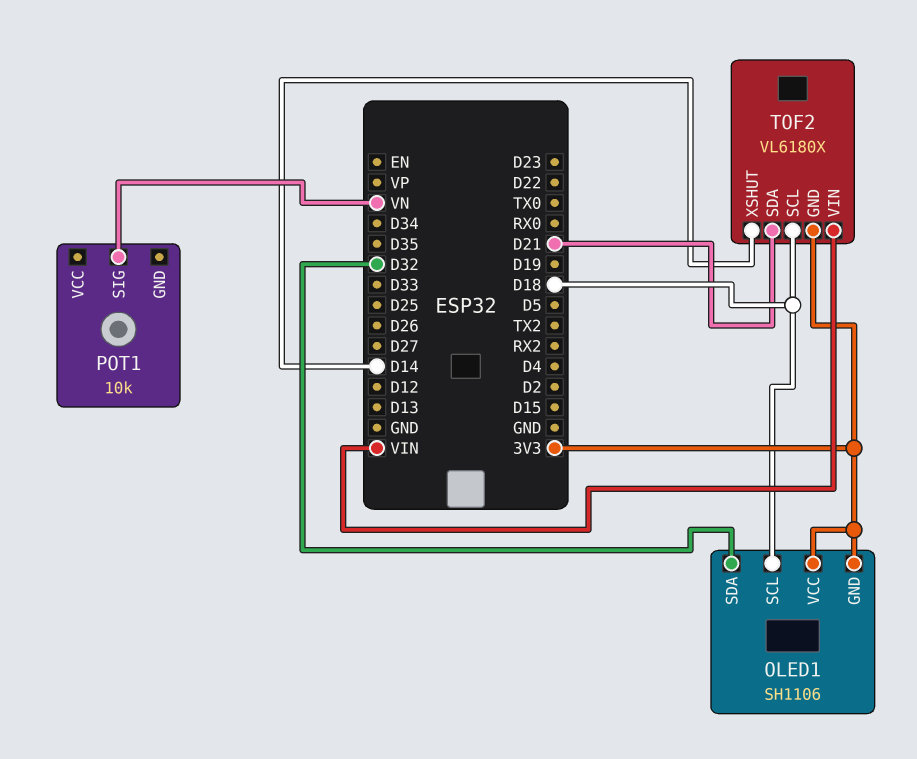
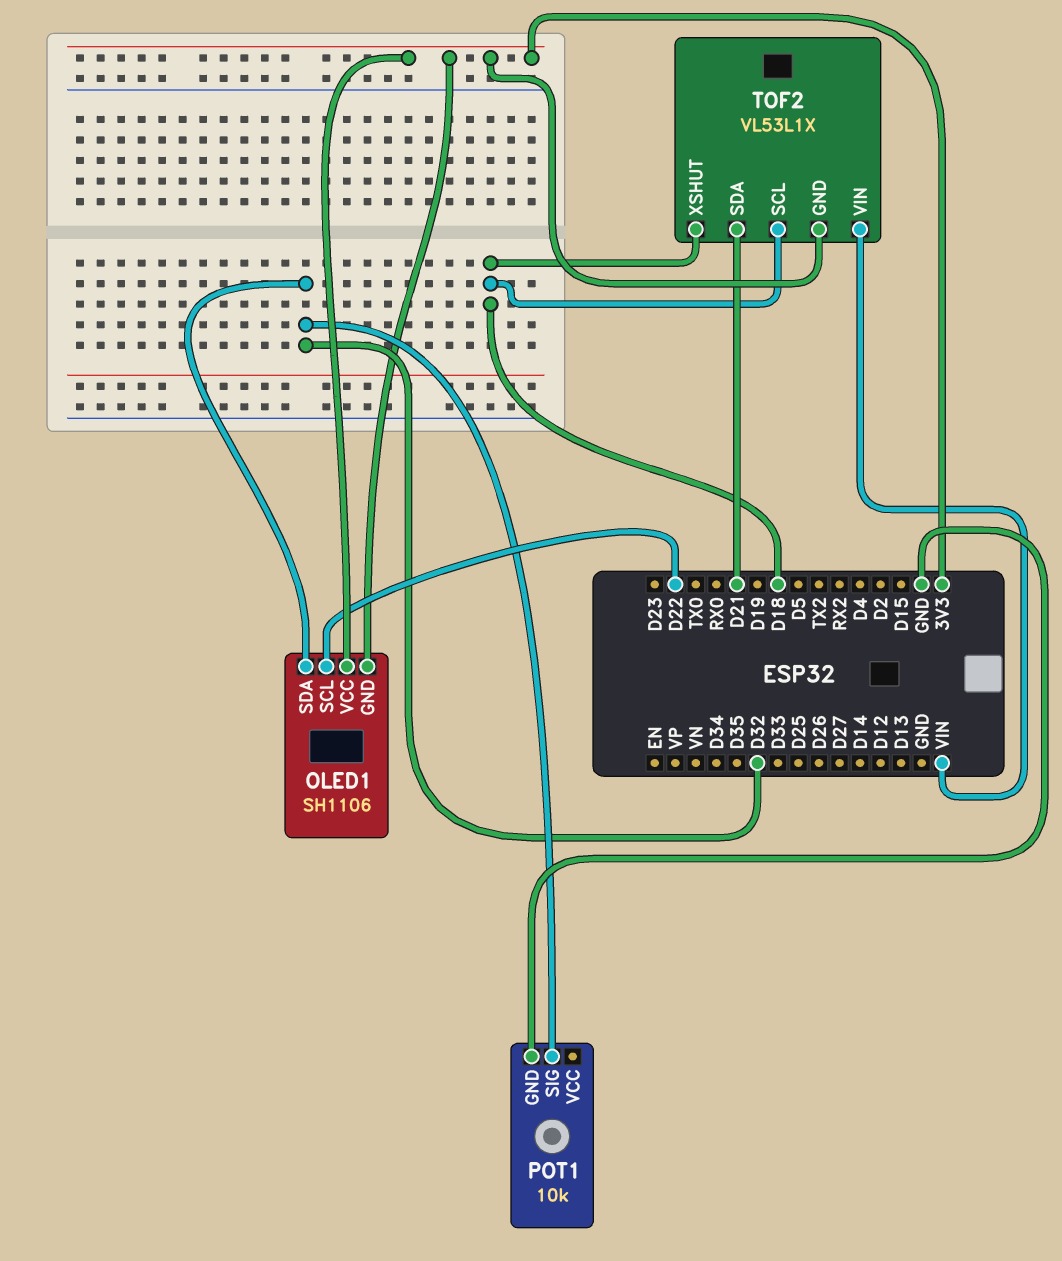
OLED1 pin SCL: D18 -> D22
POT1 pin GND: none -> GND
POT1 pin SIG: VN -> D32
TOF2: VL6180X -> VL53L1X
TOF2 pin XSHUT: D14 -> D18

